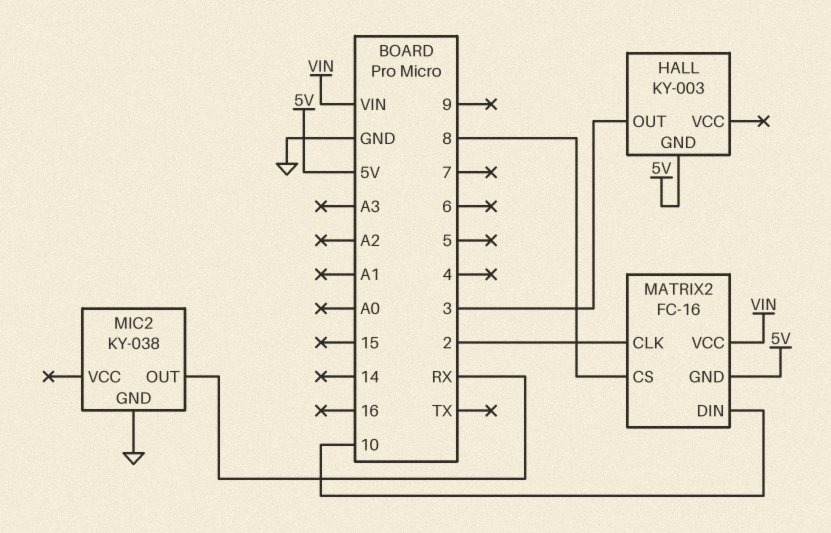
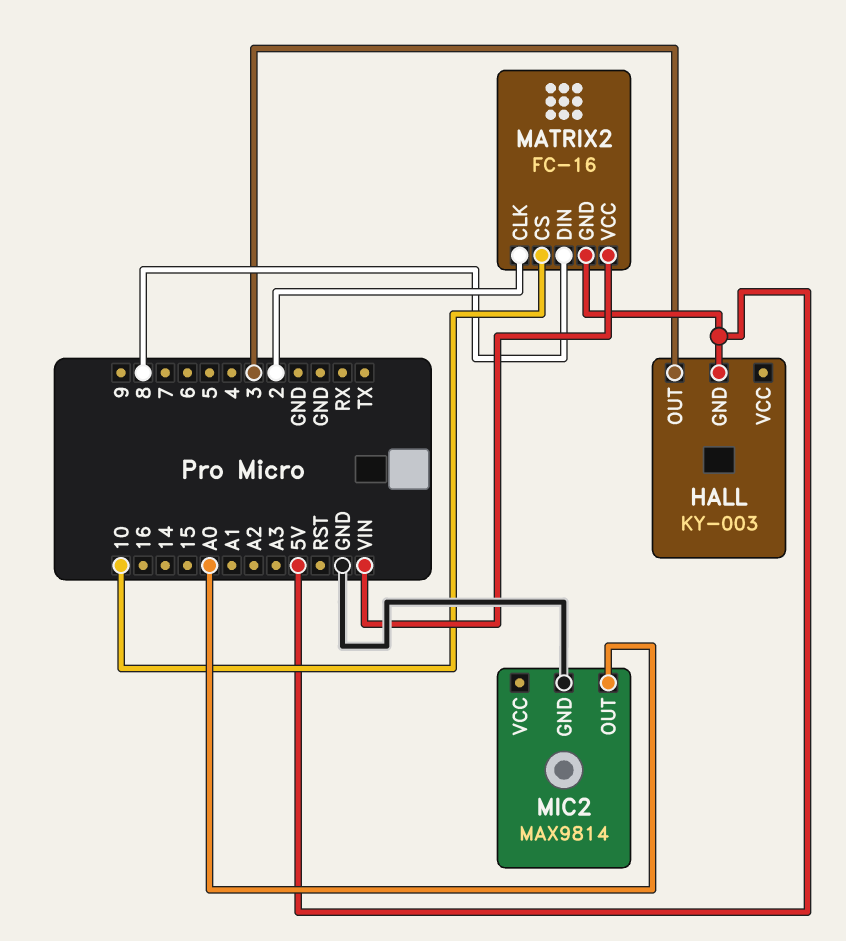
MATRIX2 pin CS: 8 -> 10
MATRIX2 pin DIN: 10 -> 8
MIC2: KY-038 -> MAX9814
MIC2 pin OUT: RX -> A0

